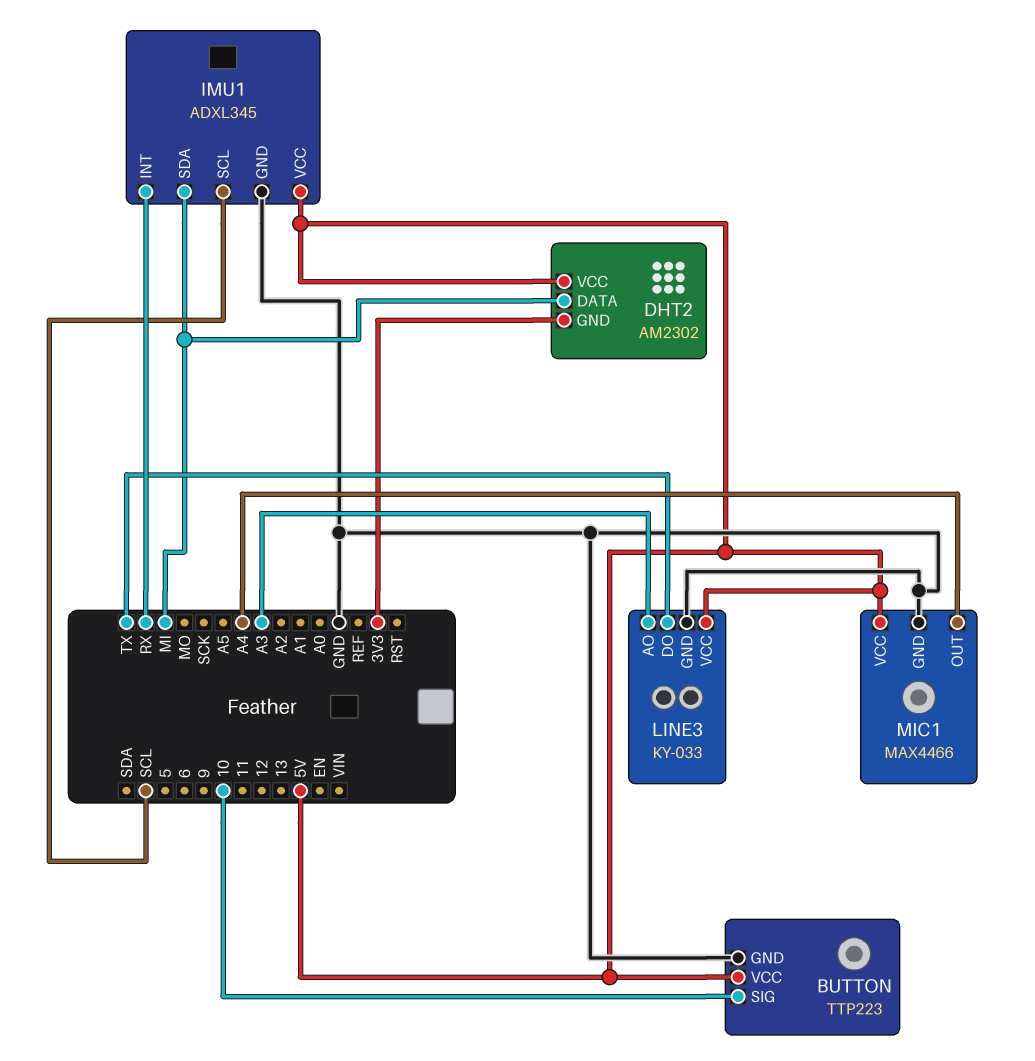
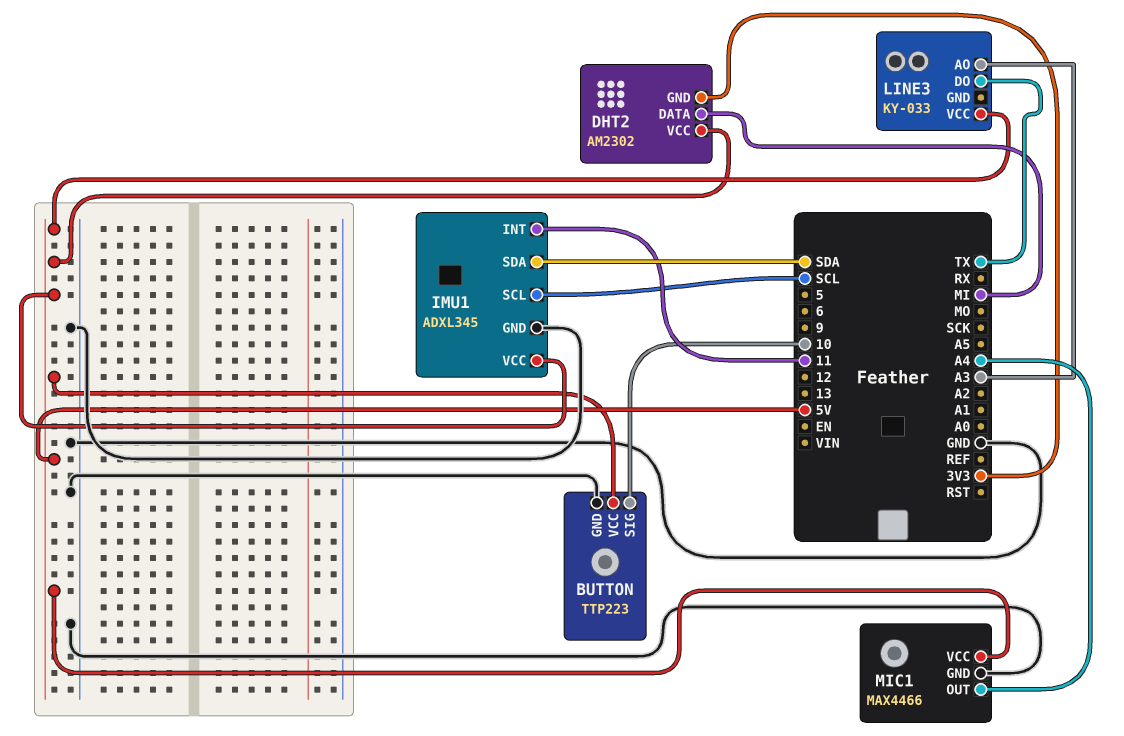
IMU1 pin INT: RX -> 11
IMU1 pin SDA: MI -> SDA
LINE3 pin GND: GND -> none

